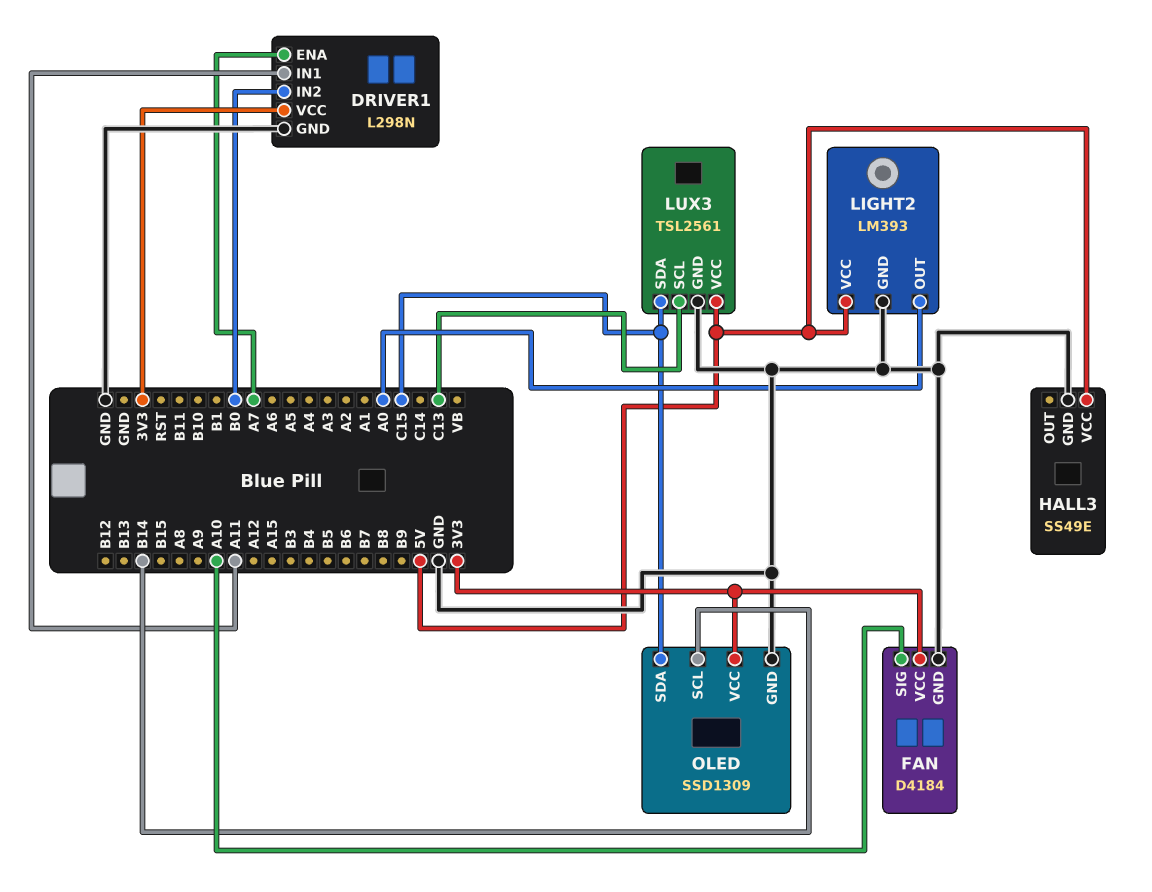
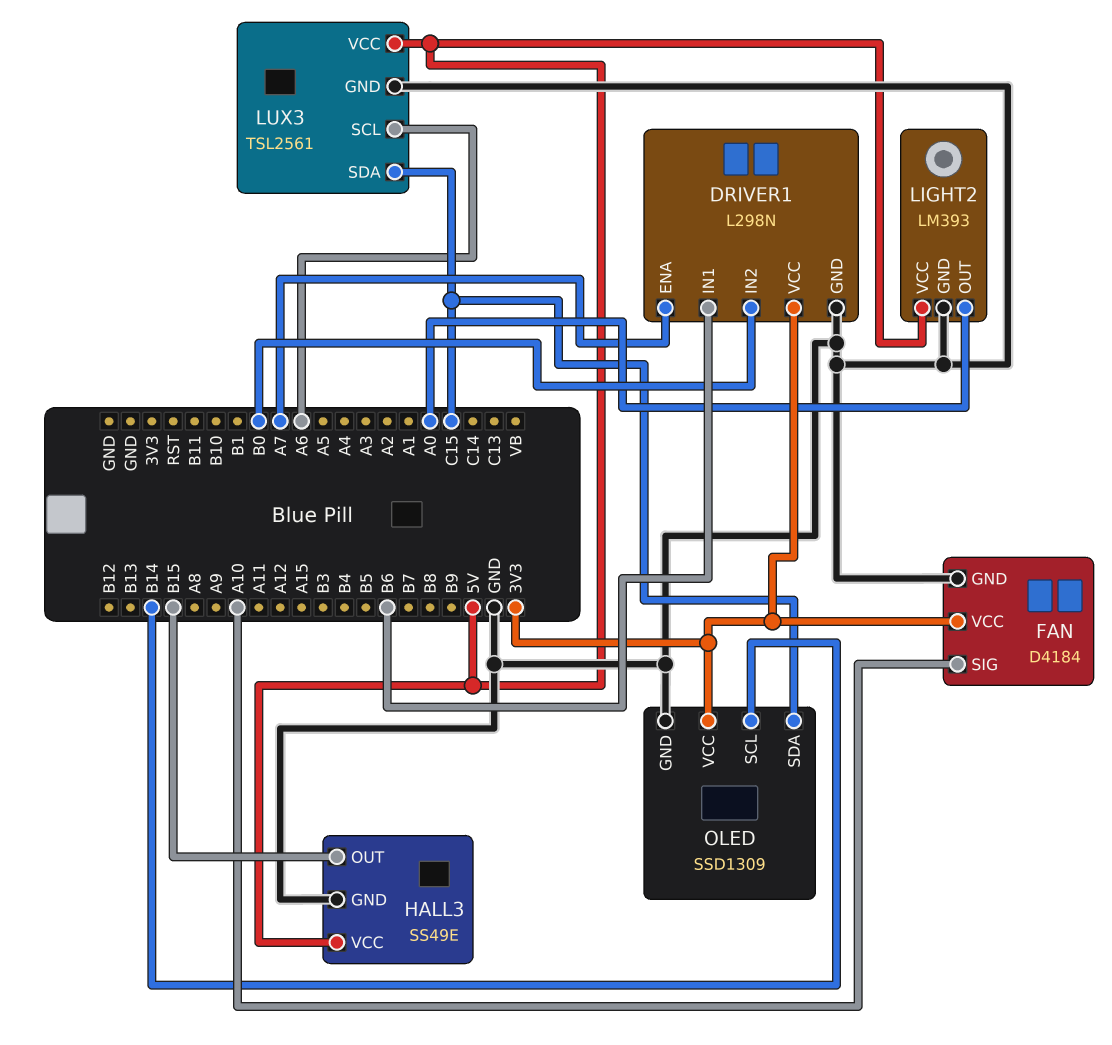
DRIVER1 pin IN1: A11 -> B6
HALL3 pin OUT: none -> B15
LUX3 pin SCL: C13 -> A6

